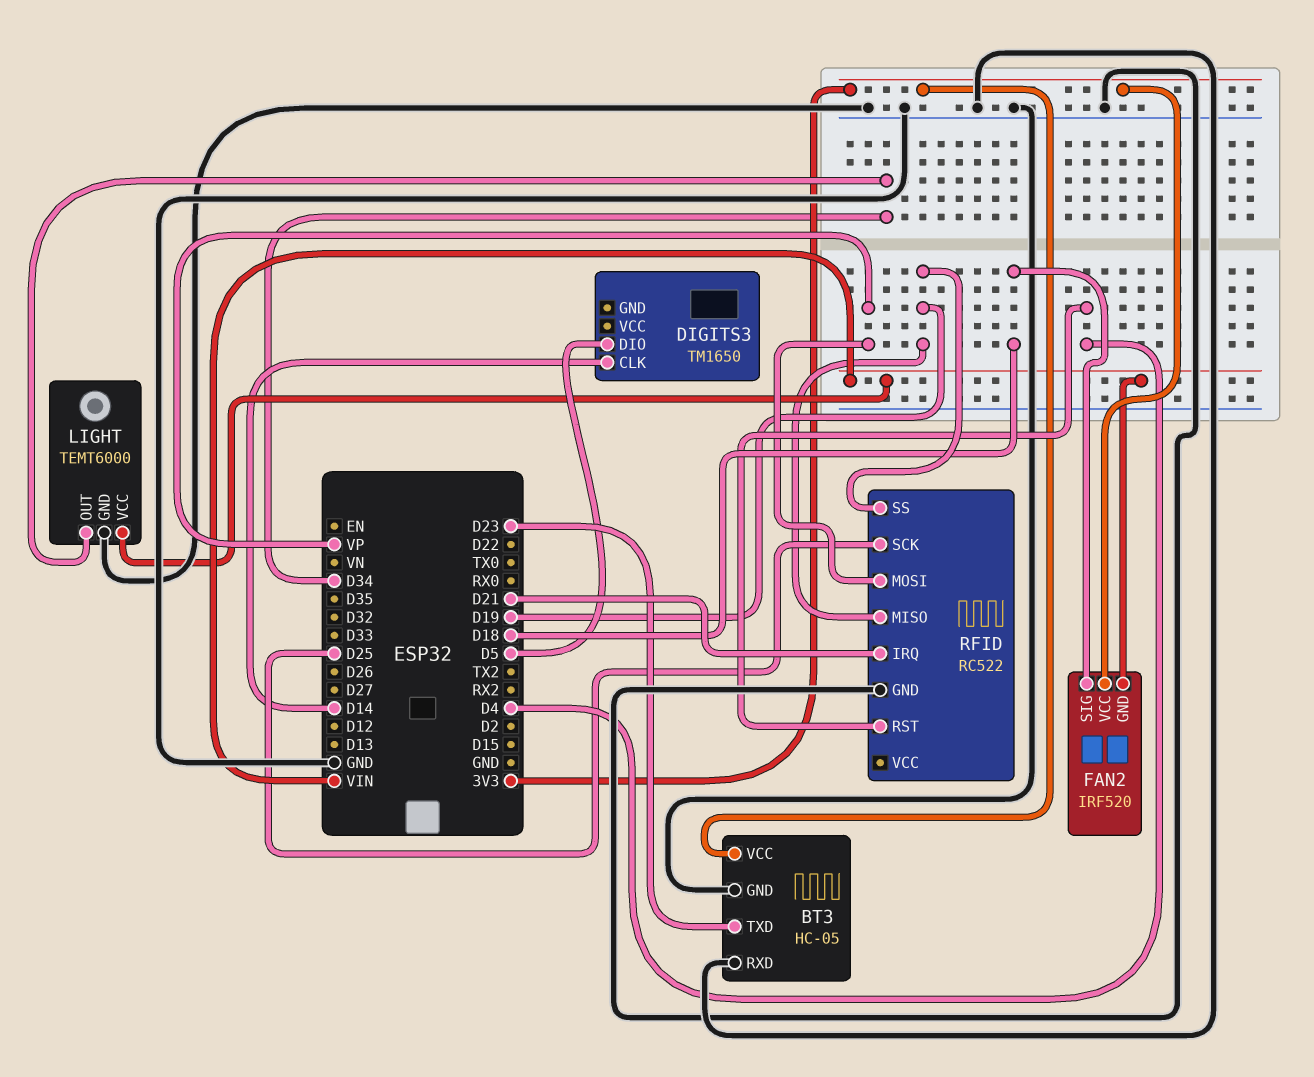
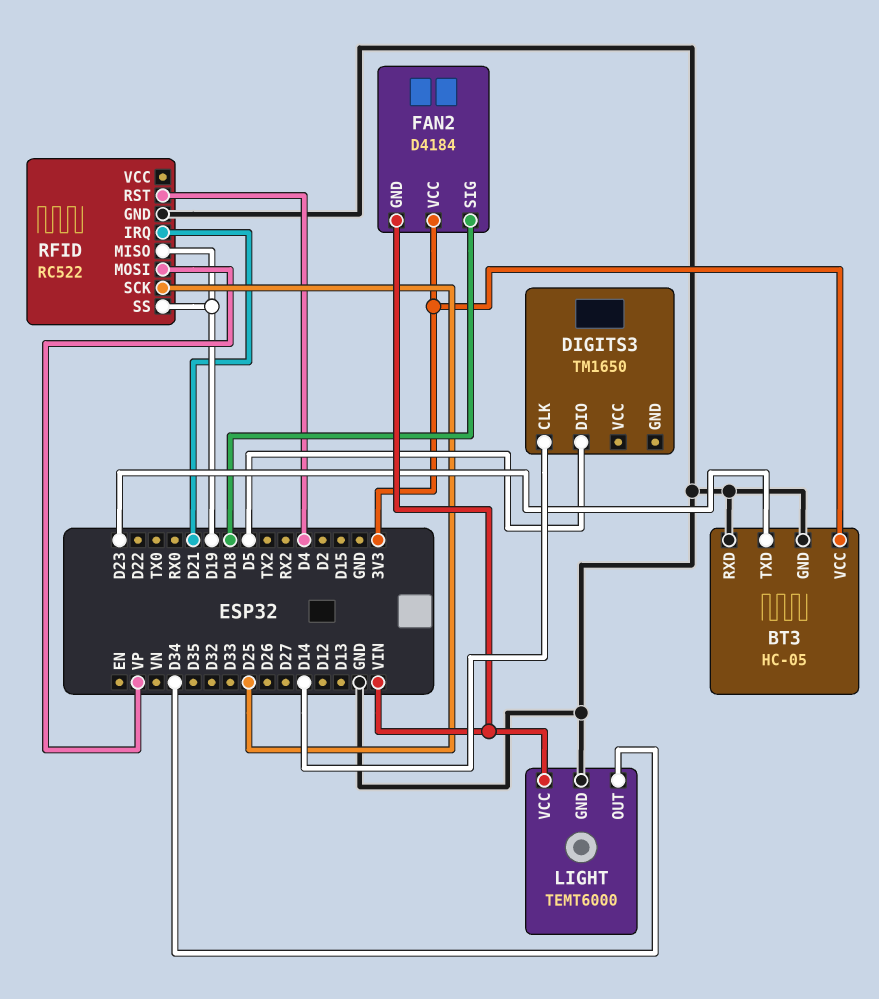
FAN2: IRF520 -> D4184

